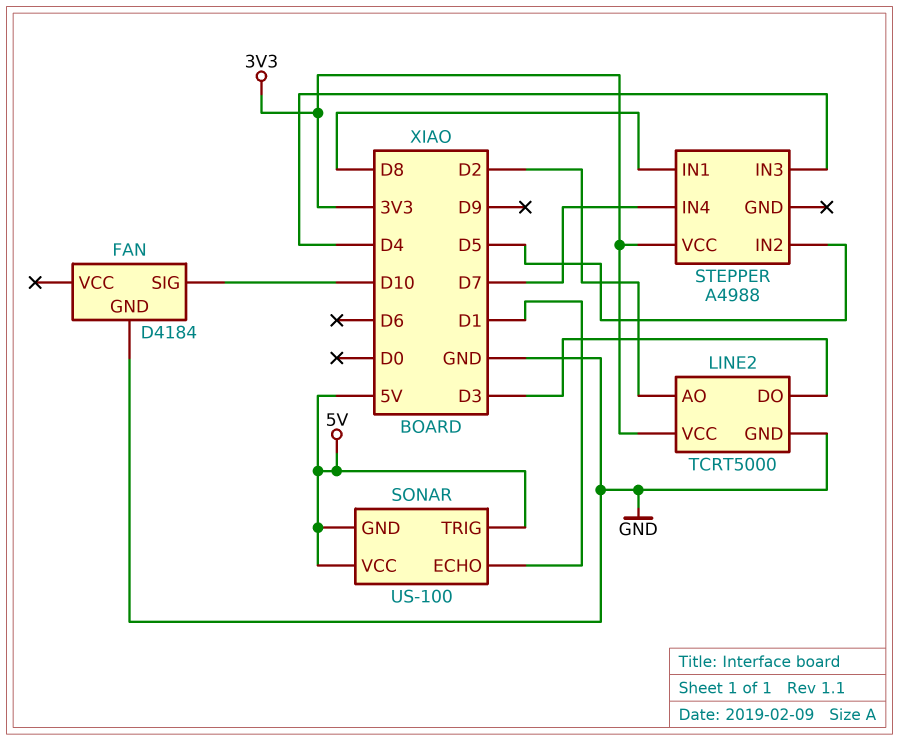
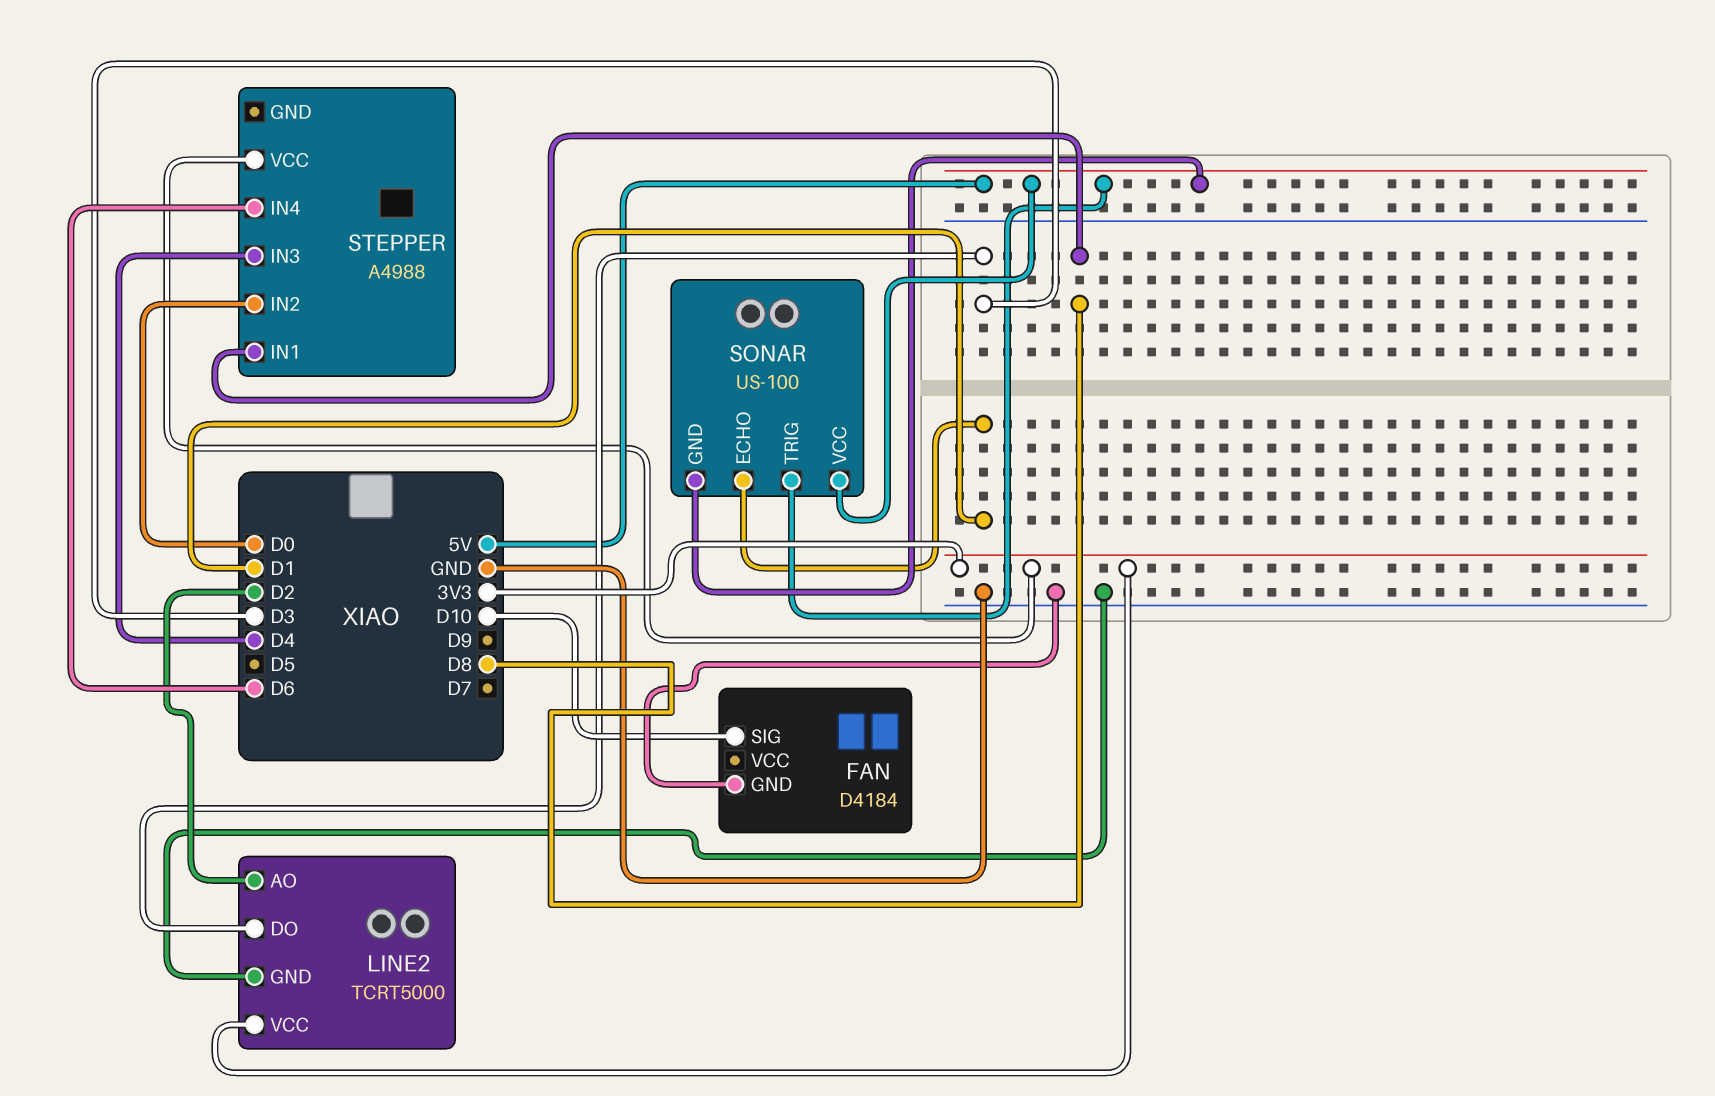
STEPPER pin IN2: D5 -> D0
STEPPER pin IN4: D7 -> D6

